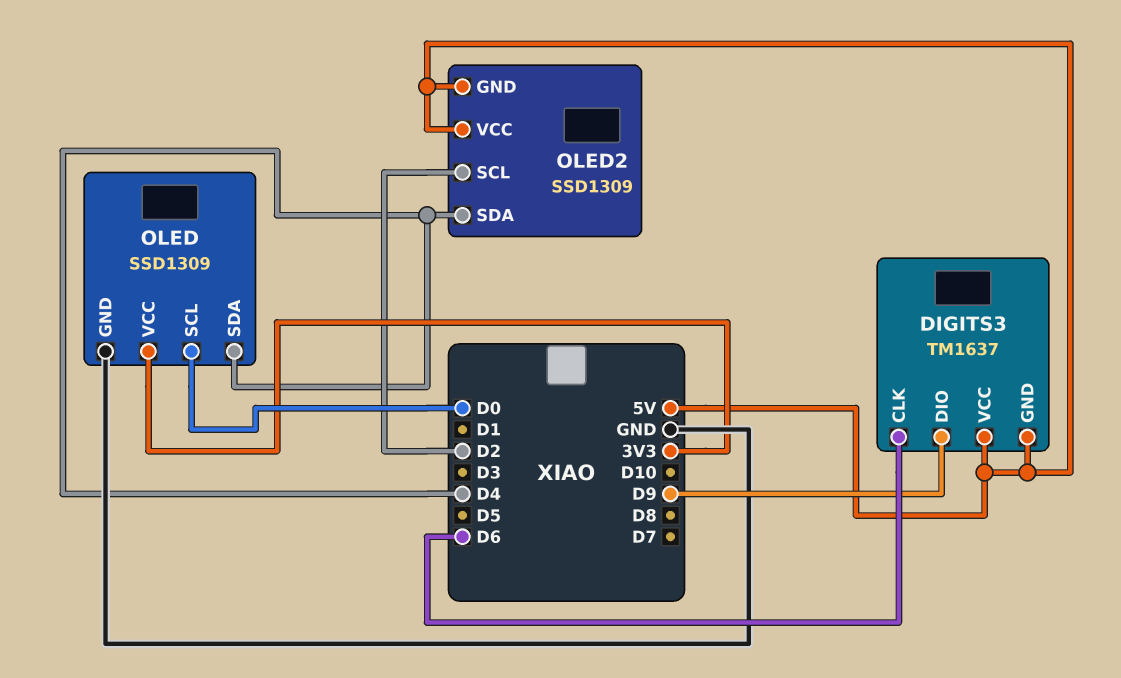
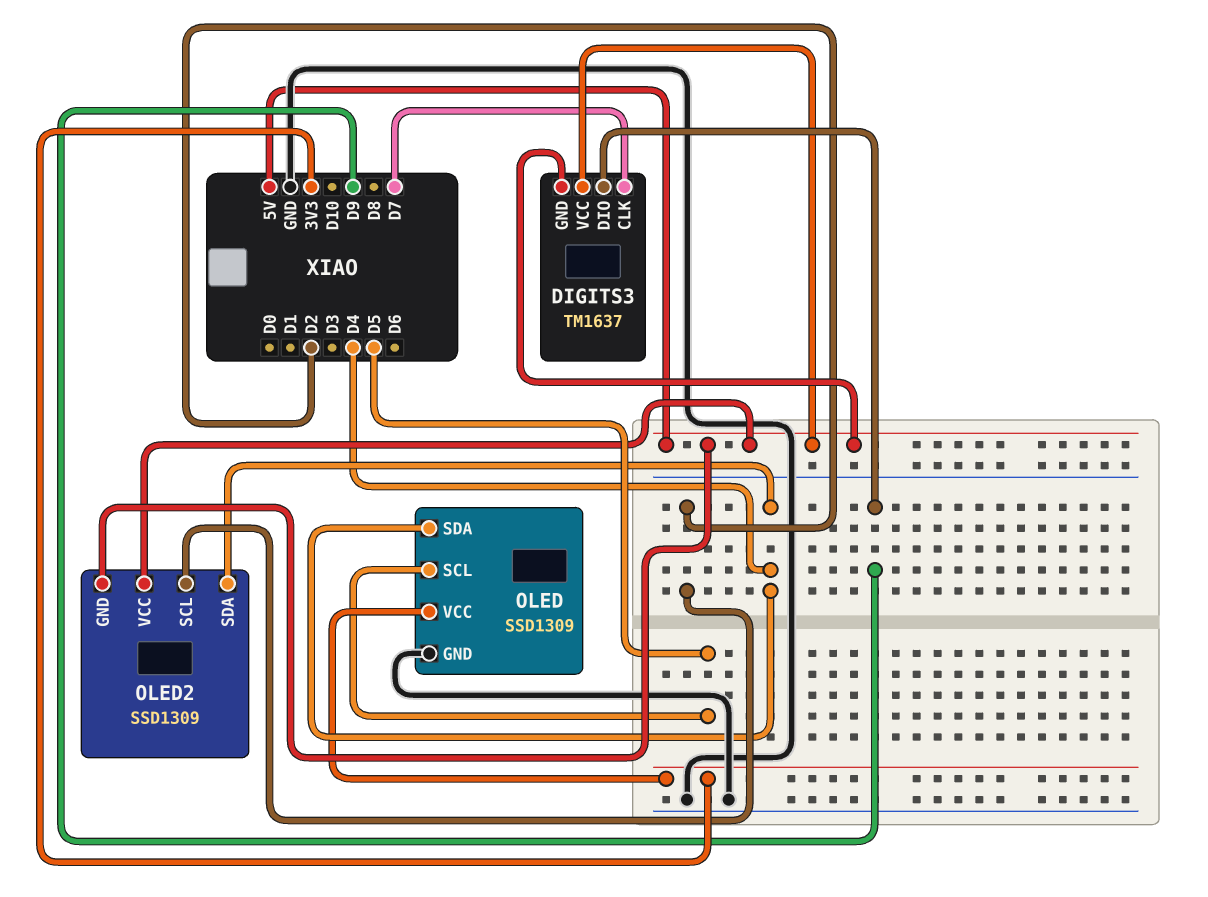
DIGITS3 pin CLK: D6 -> D7
OLED pin SCL: D0 -> D5

